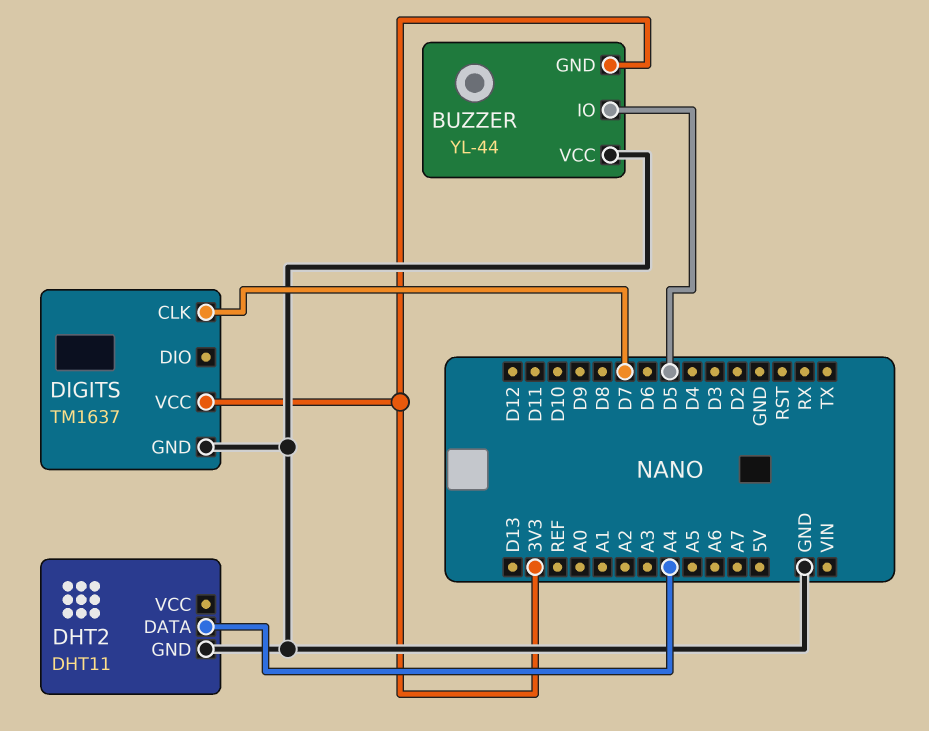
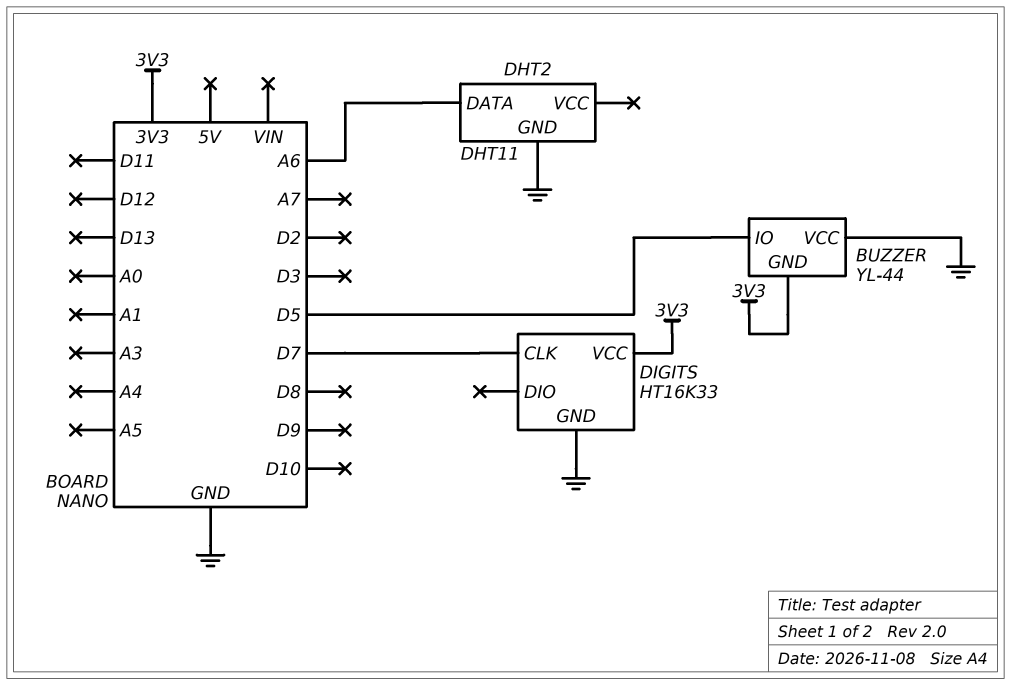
DHT2 pin DATA: A4 -> A6
DIGITS: TM1637 -> HT16K33

